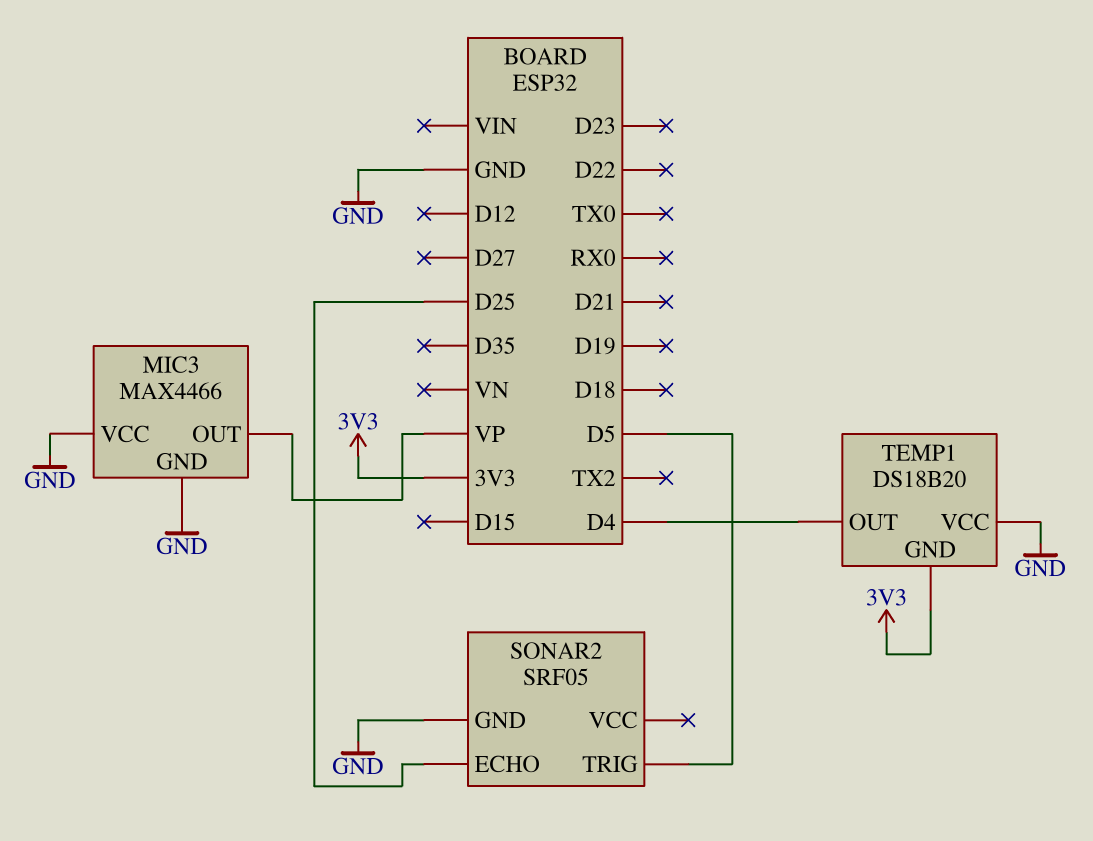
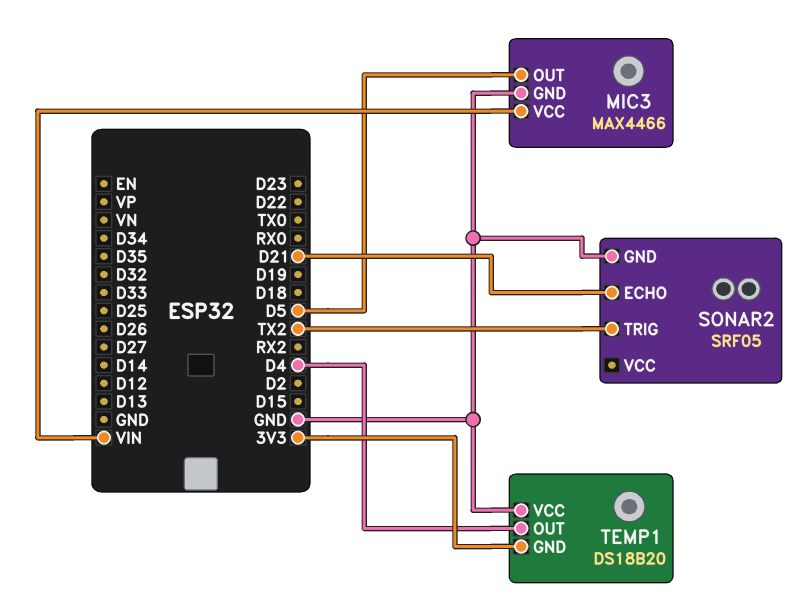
MIC3 pin OUT: VP -> D5
MIC3 pin VCC: GND -> VIN
SONAR2 pin ECHO: D25 -> D21
SONAR2 pin TRIG: D5 -> TX2

